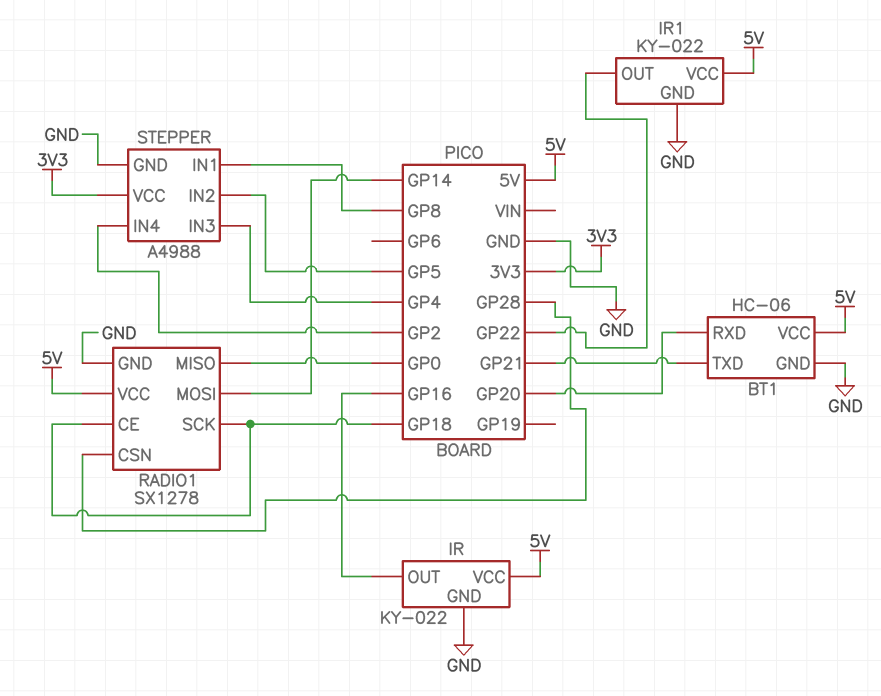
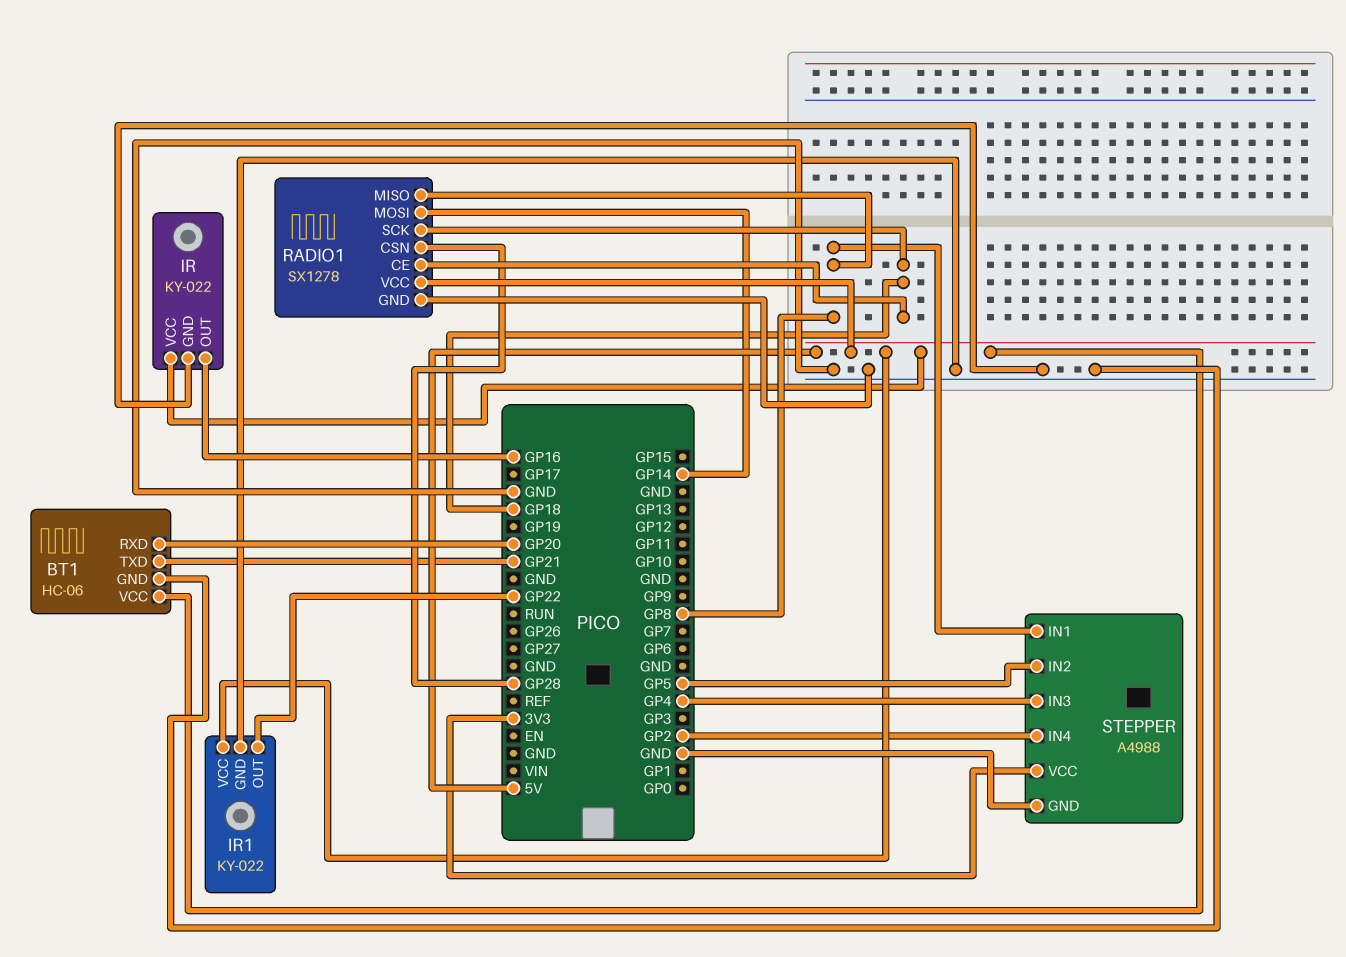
RADIO1 pin MISO: GP0 -> GP8

